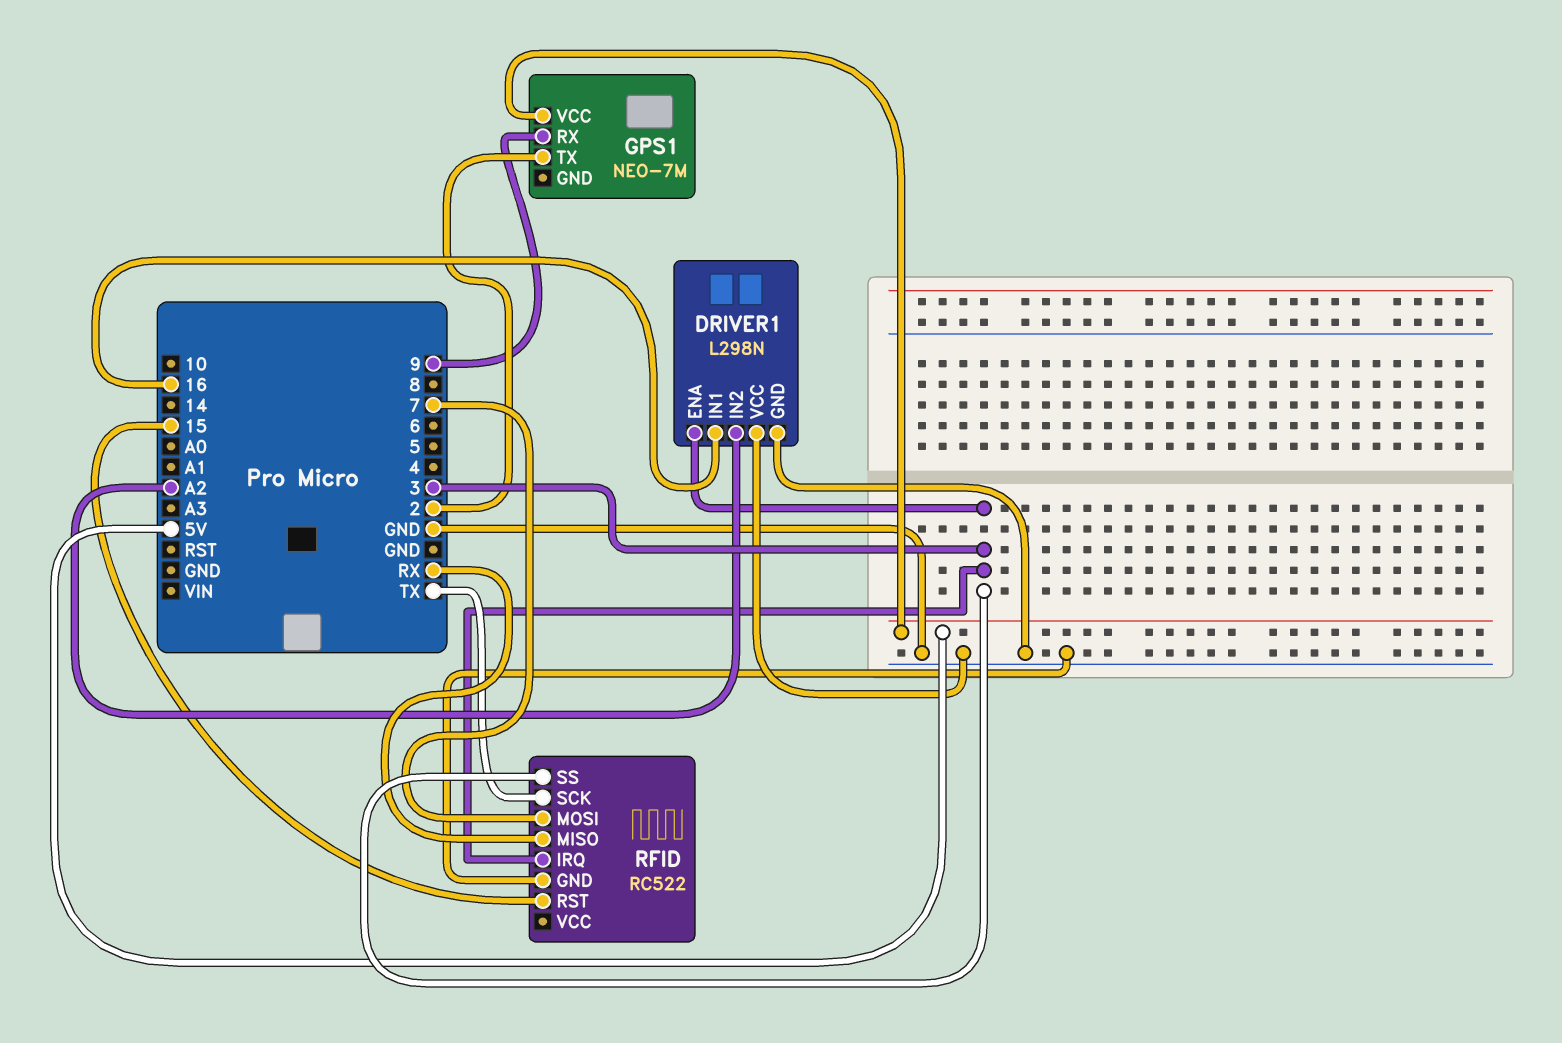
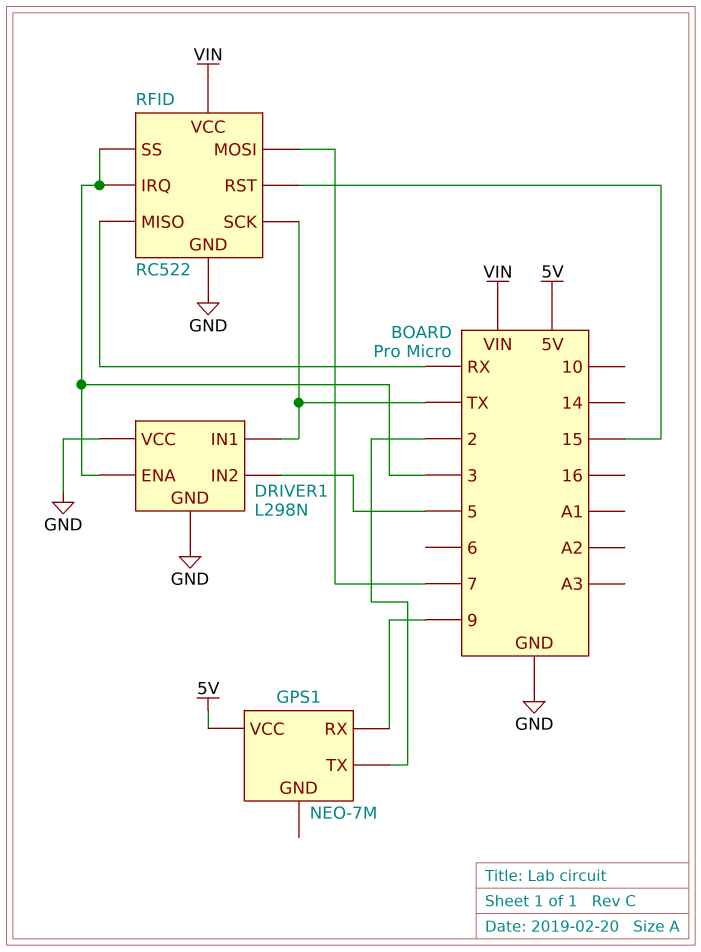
DRIVER1 pin IN1: 16 -> TX
DRIVER1 pin IN2: A2 -> 5
RFID pin VCC: none -> VIN

